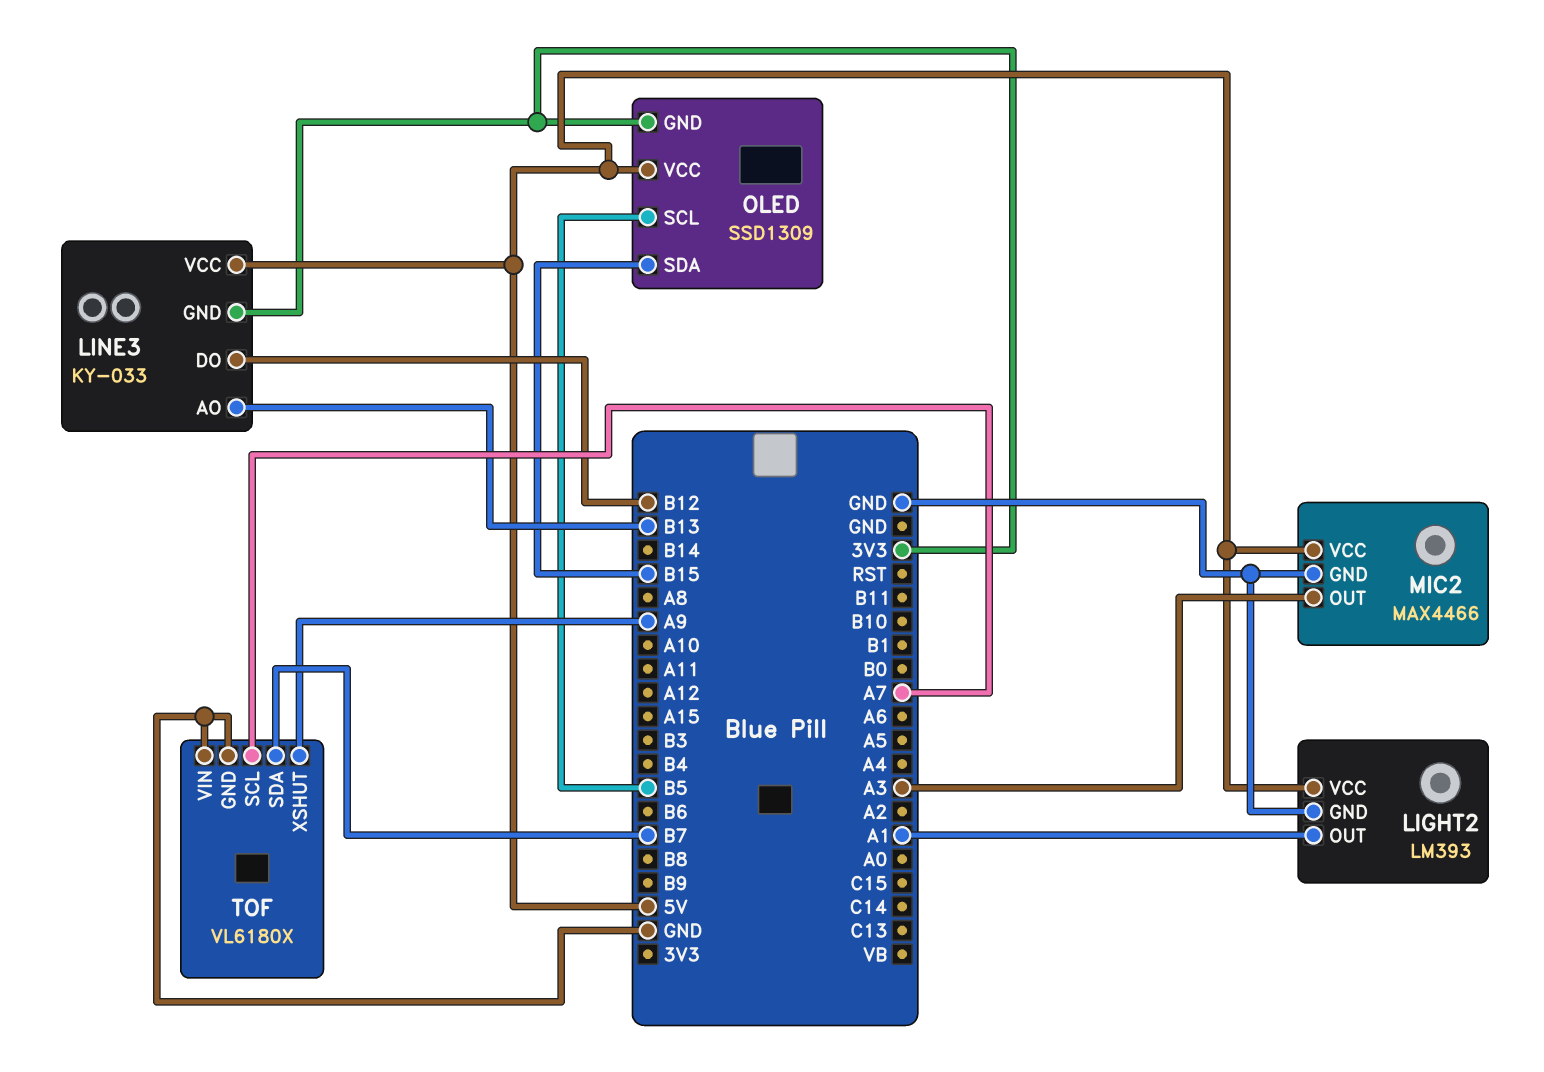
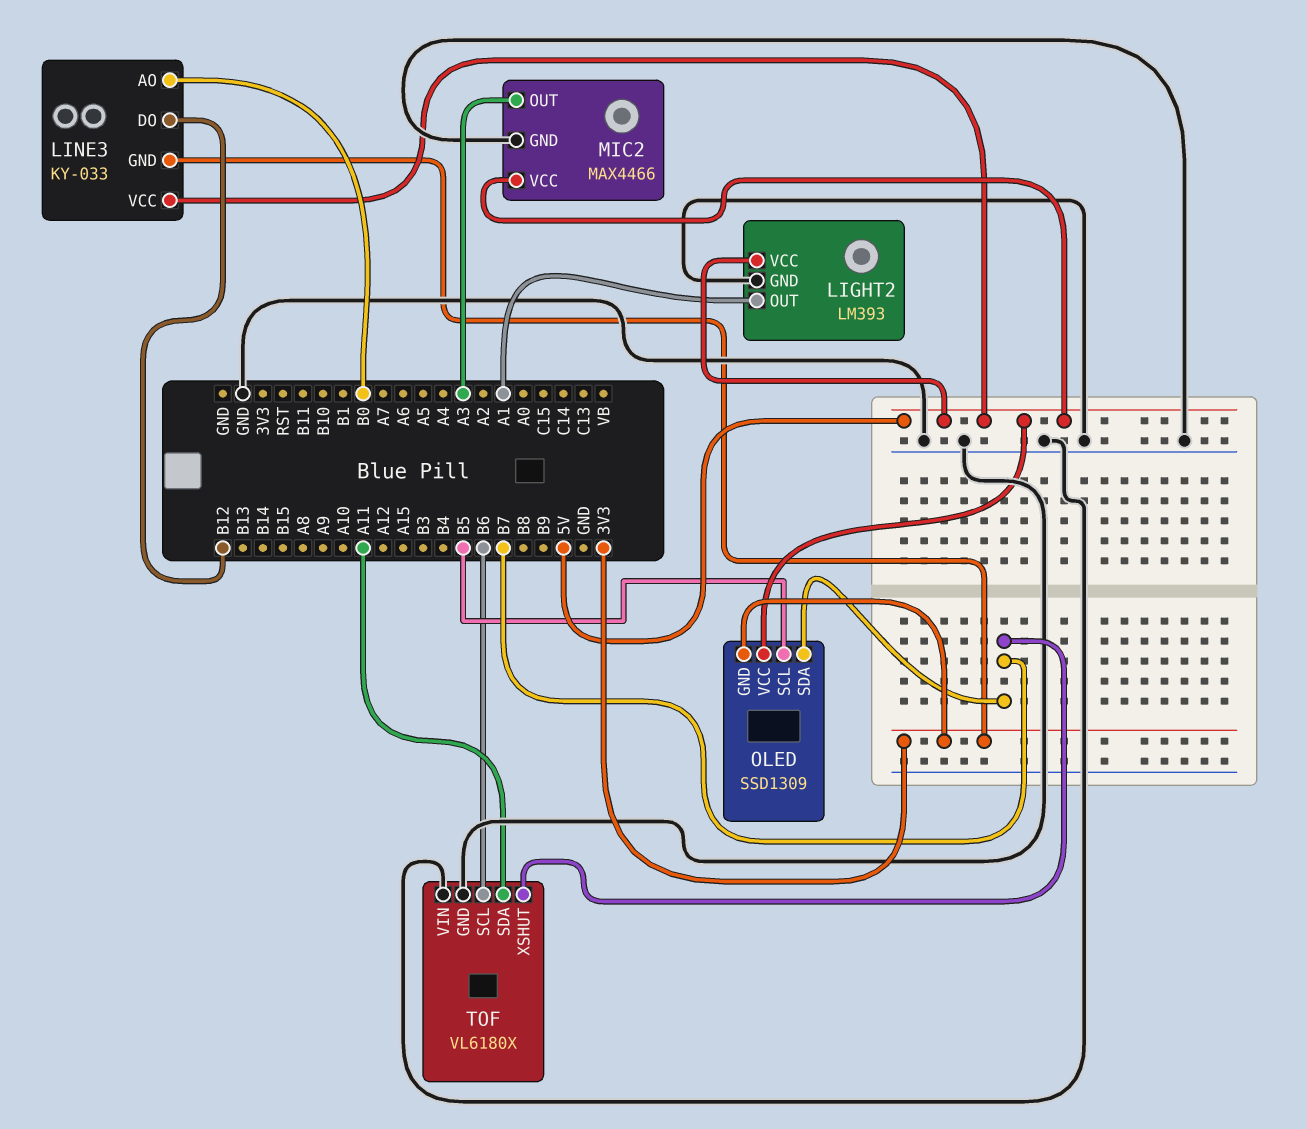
LINE3 pin AO: B13 -> B0
OLED pin SDA: B15 -> B7
TOF pin SCL: A7 -> B6
TOF pin SDA: B7 -> A11
TOF pin XSHUT: A9 -> B7

